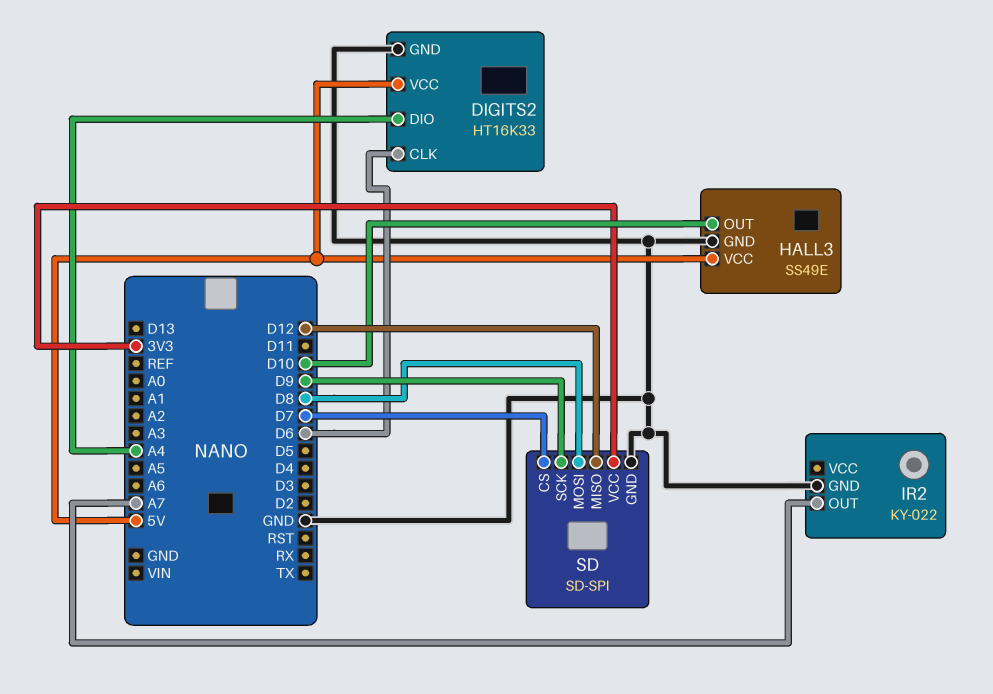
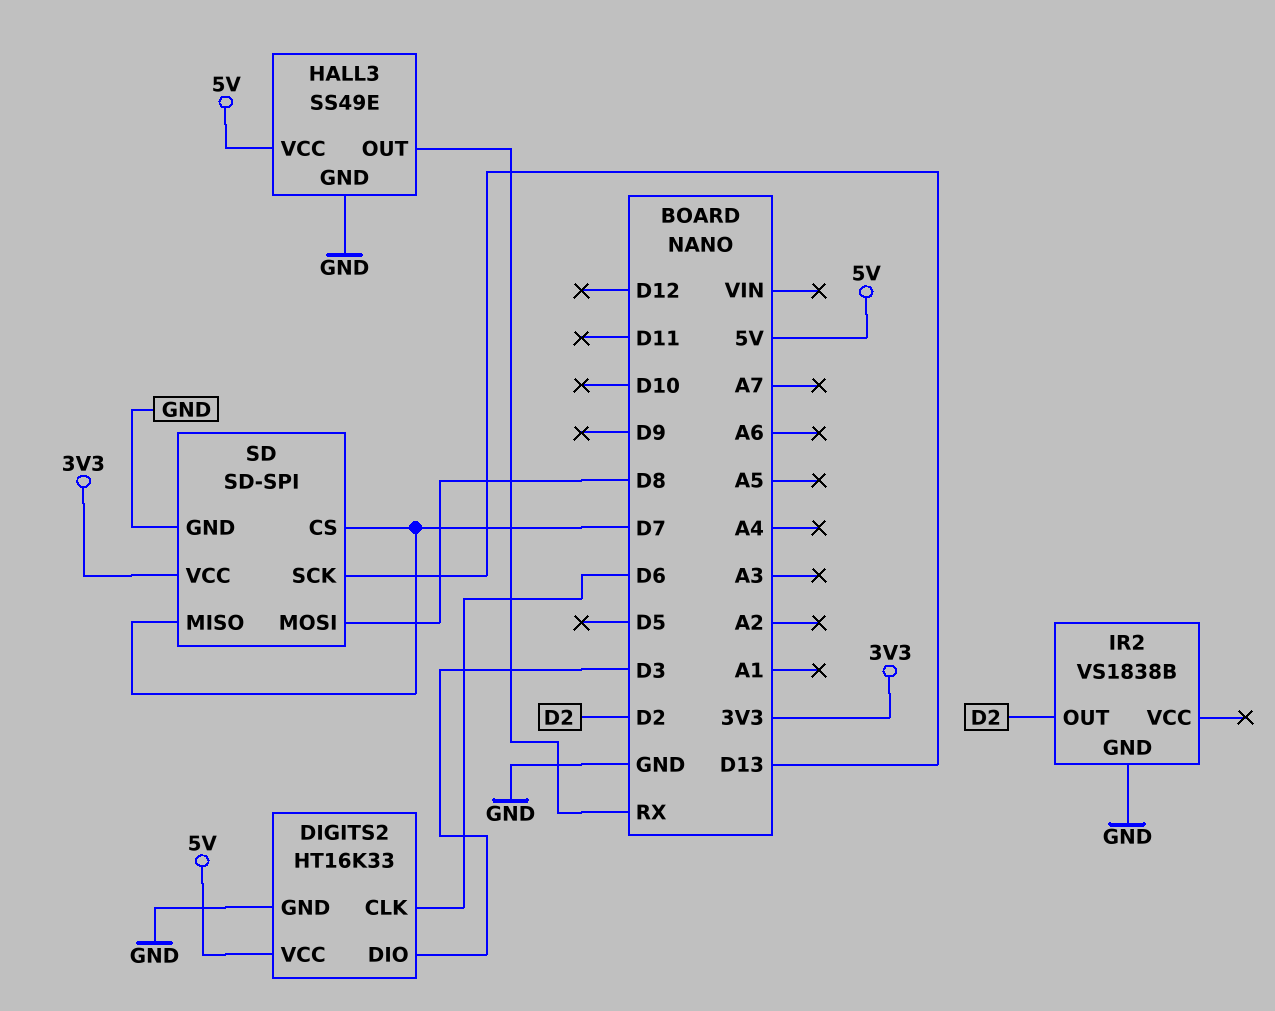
DIGITS2 pin DIO: A4 -> D3
HALL3 pin OUT: D10 -> RX
IR2: KY-022 -> VS1838B
IR2 pin OUT: A7 -> D2
SD pin MISO: D12 -> D7
SD pin SCK: D9 -> D13

